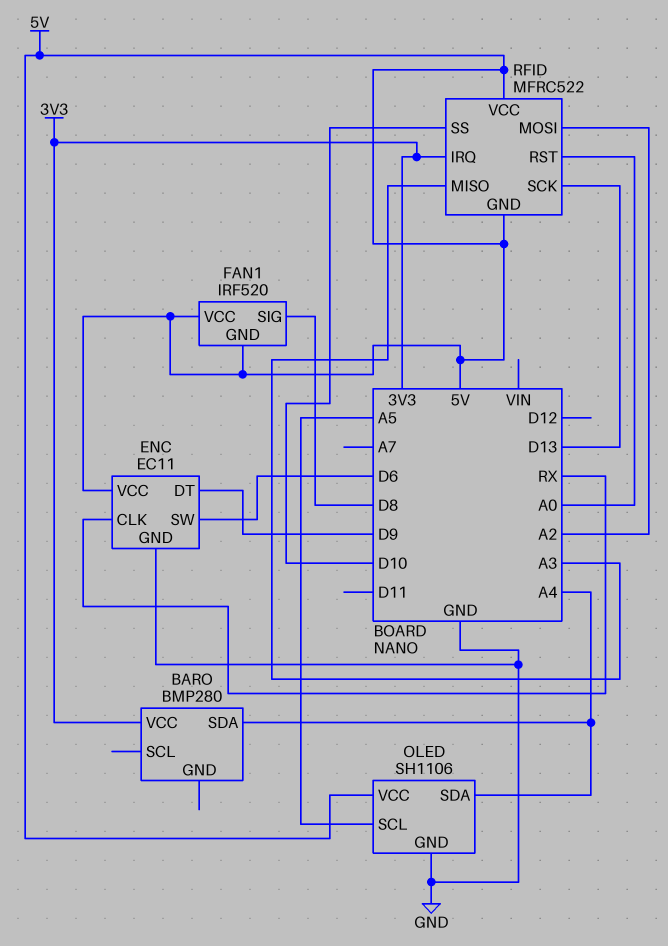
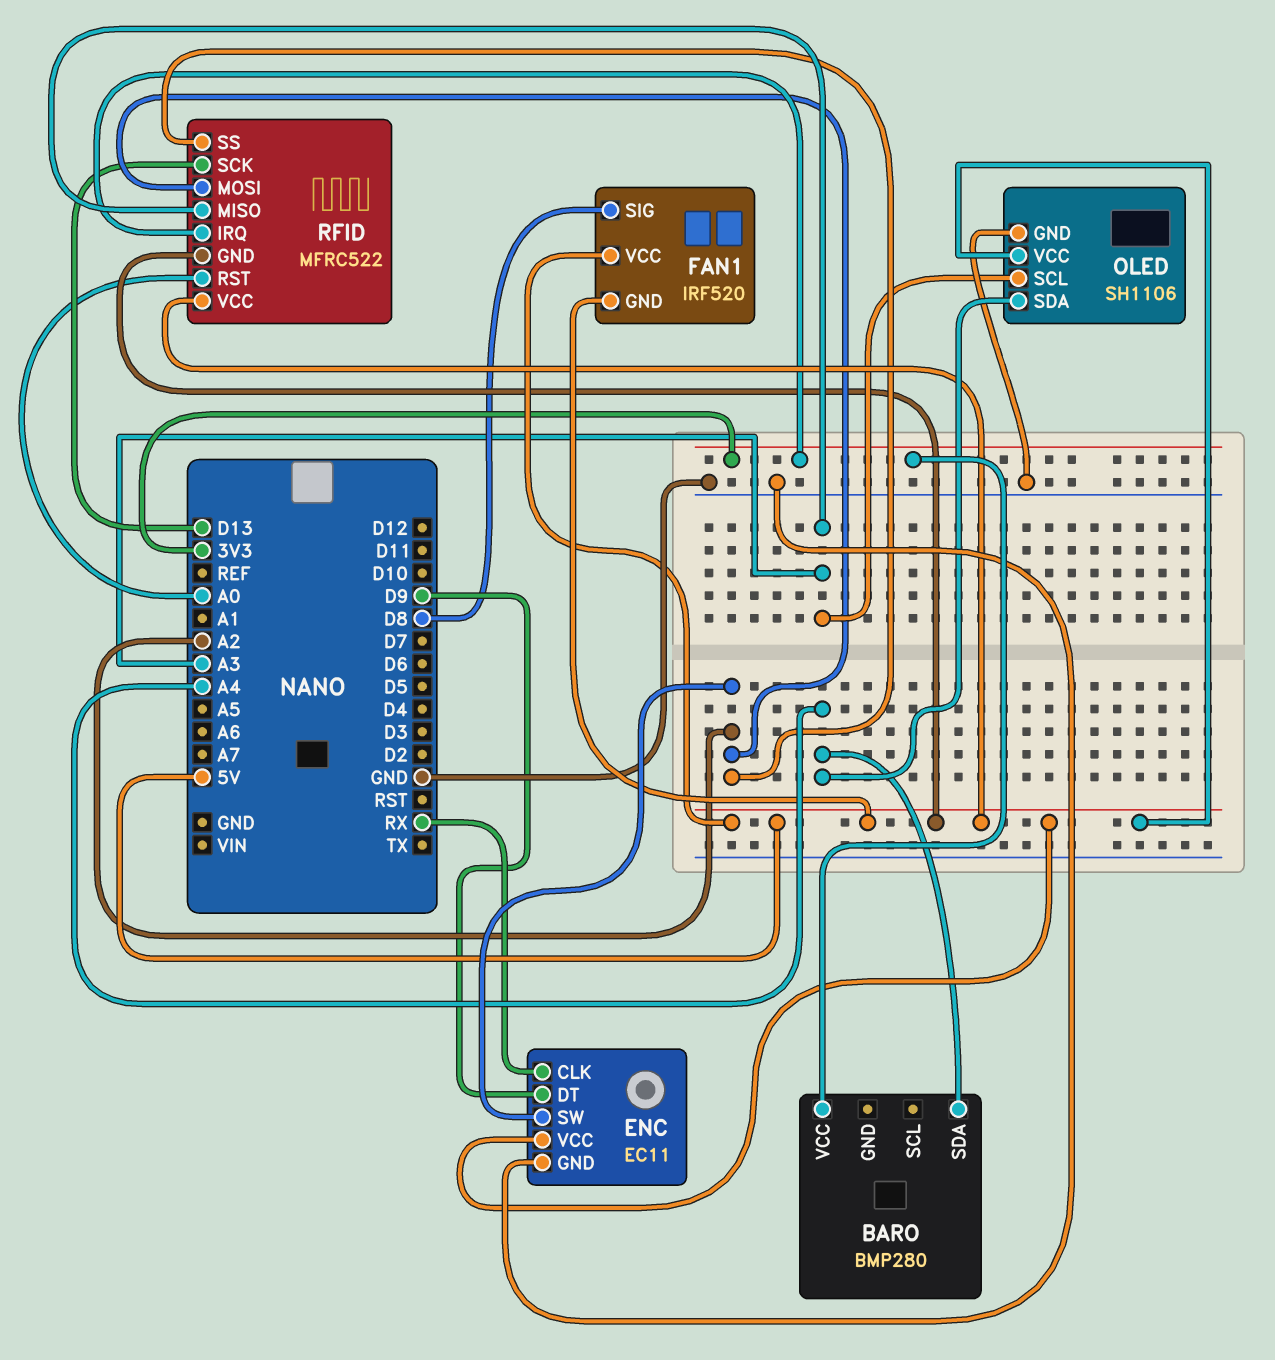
ENC pin SW: D6 -> A2
OLED pin SCL: A5 -> A3
RFID pin SS: D10 -> A2

